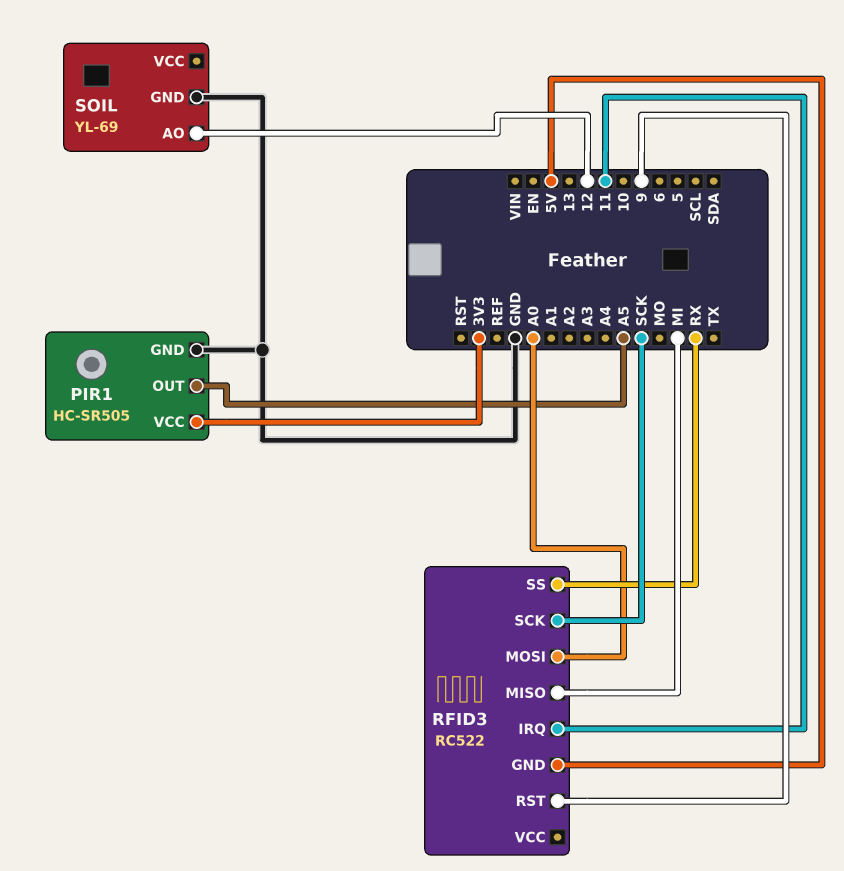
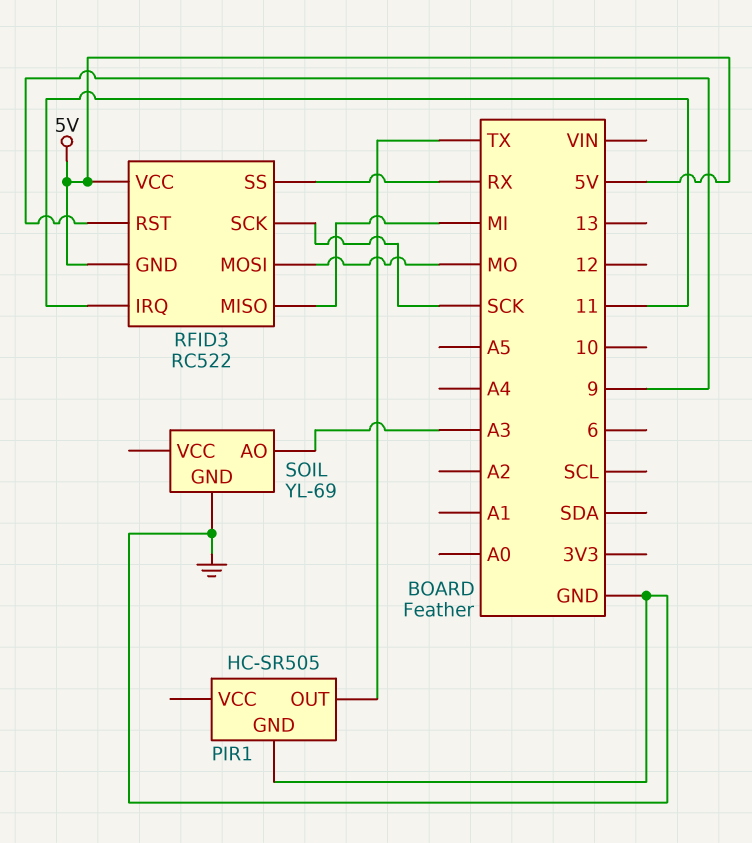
PIR1 pin OUT: A5 -> TX
PIR1 pin VCC: 3V3 -> none
RFID3 pin MOSI: A0 -> MO
RFID3 pin VCC: none -> 5V
SOIL pin AO: 12 -> A3

